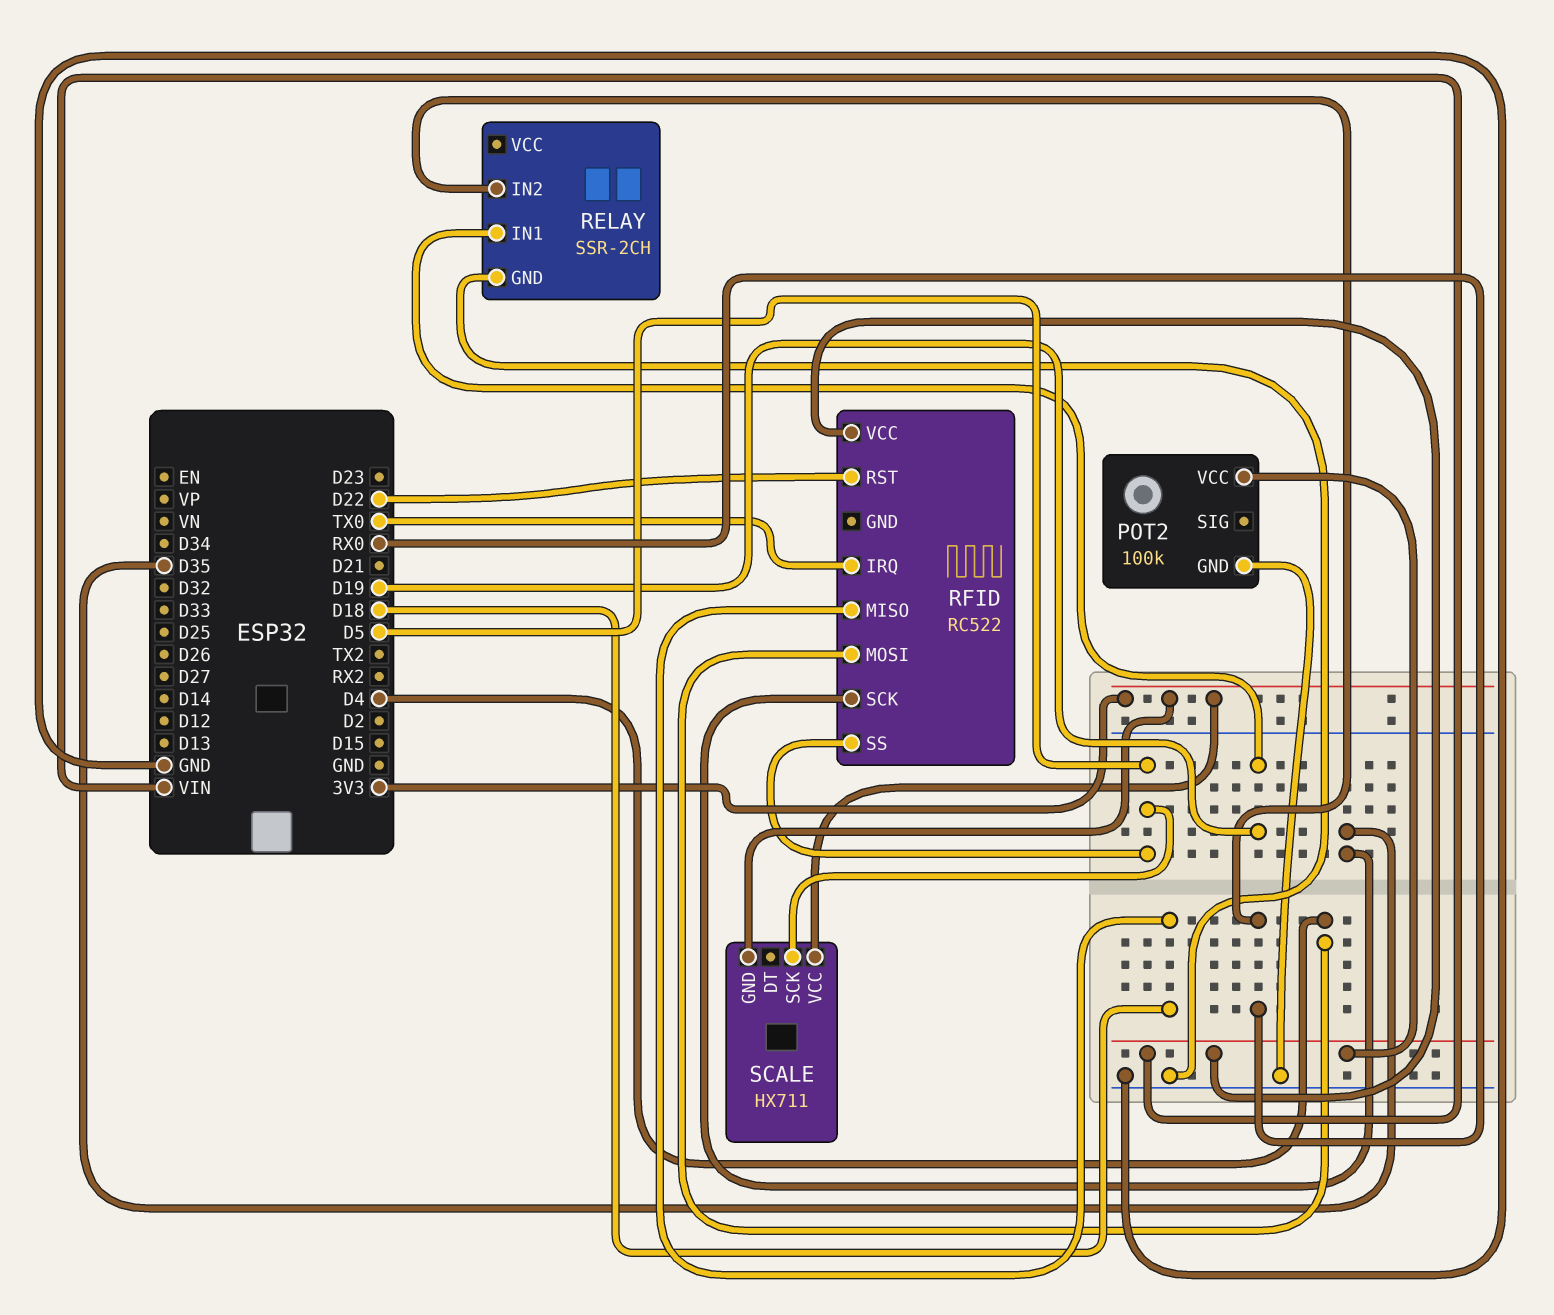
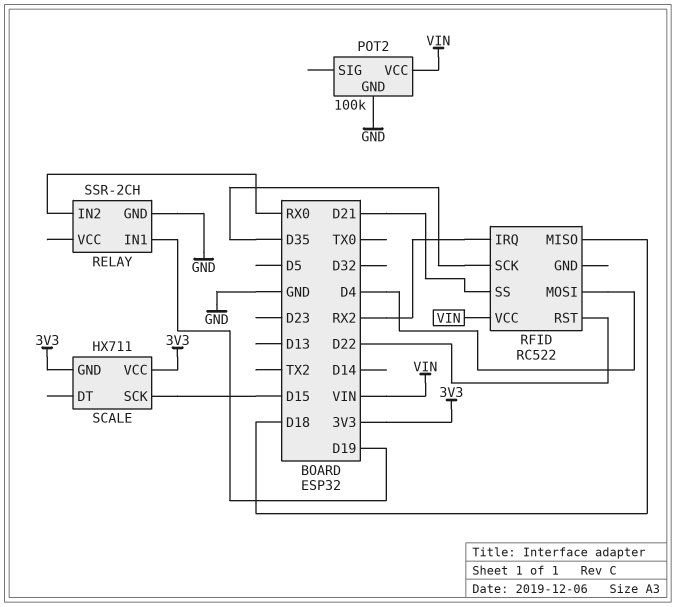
RFID pin IRQ: TX0 -> RX2
RFID pin SS: D5 -> D21
SCALE pin SCK: D5 -> D15

